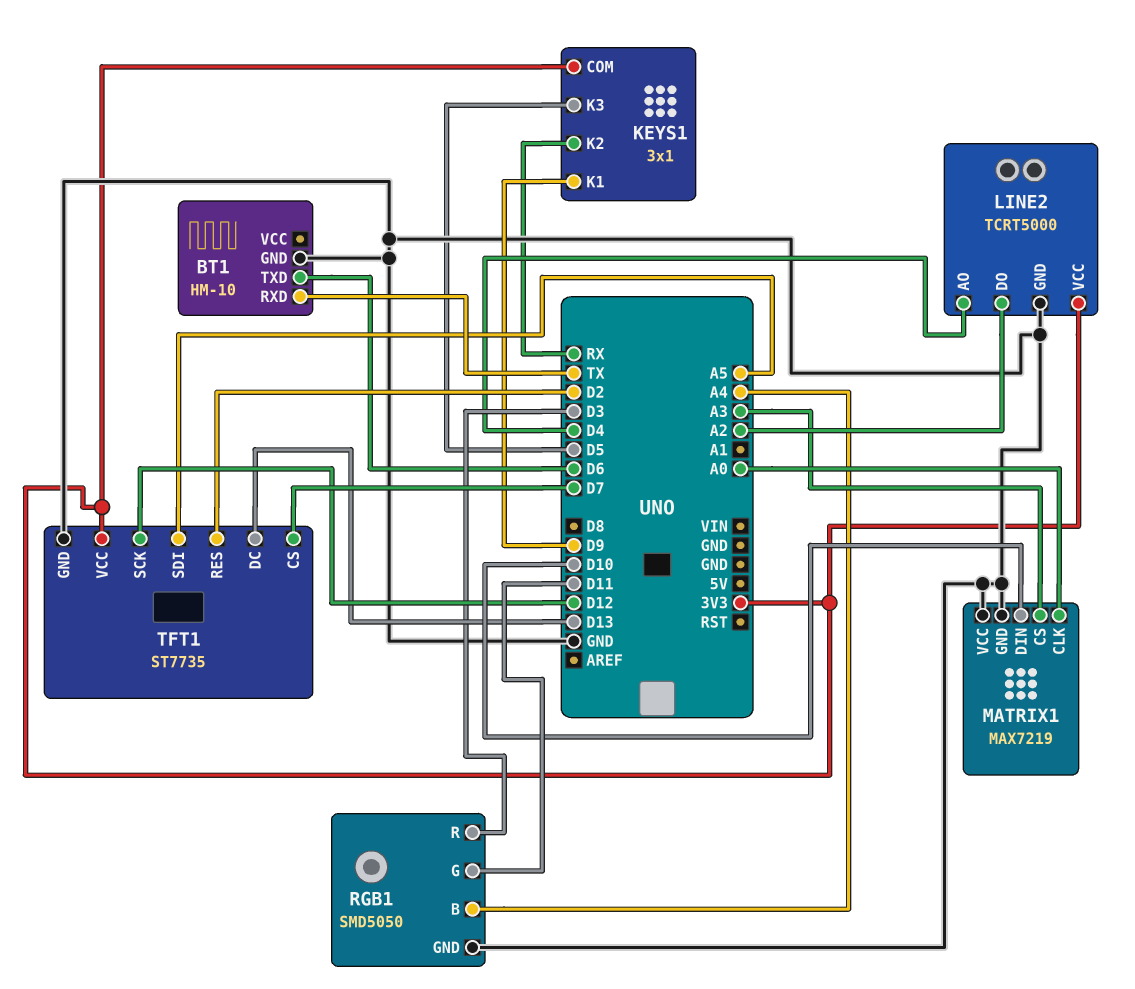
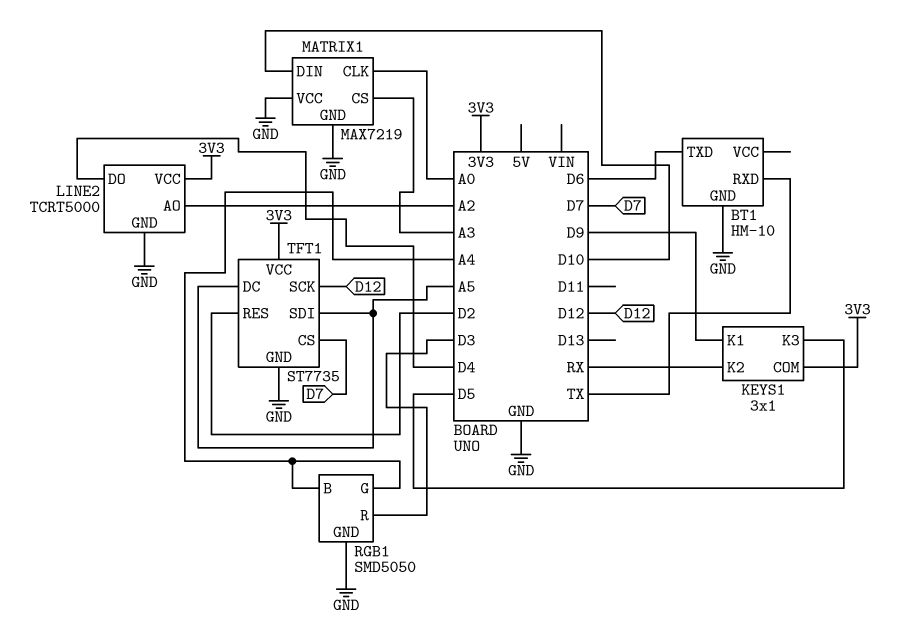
LINE2 pin AO: D4 -> A2
LINE2 pin DO: A2 -> D4
RGB1 pin G: D11 -> A4
TFT1 pin DC: D13 -> A5

